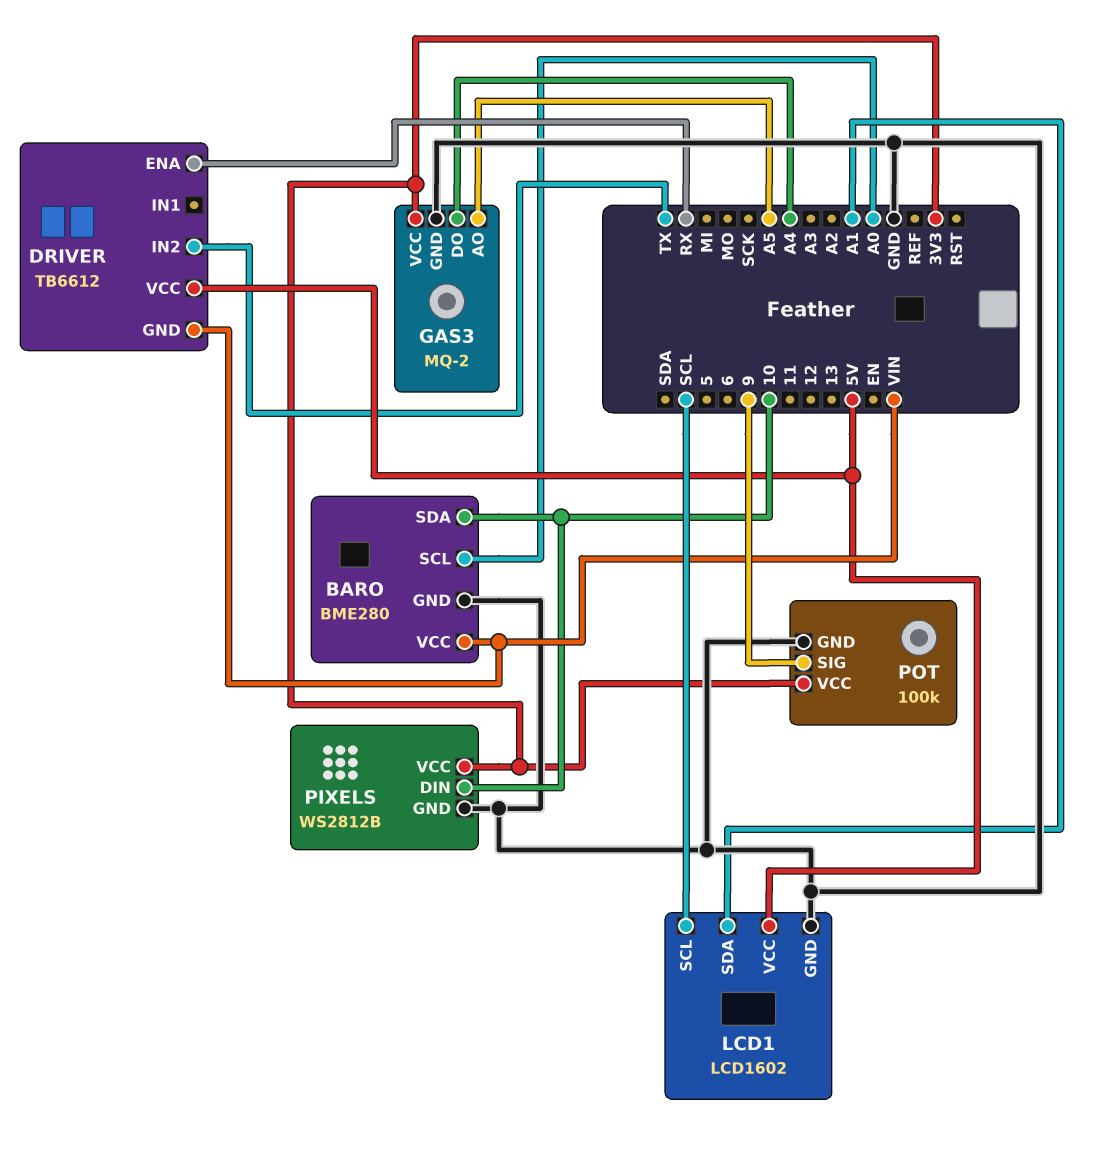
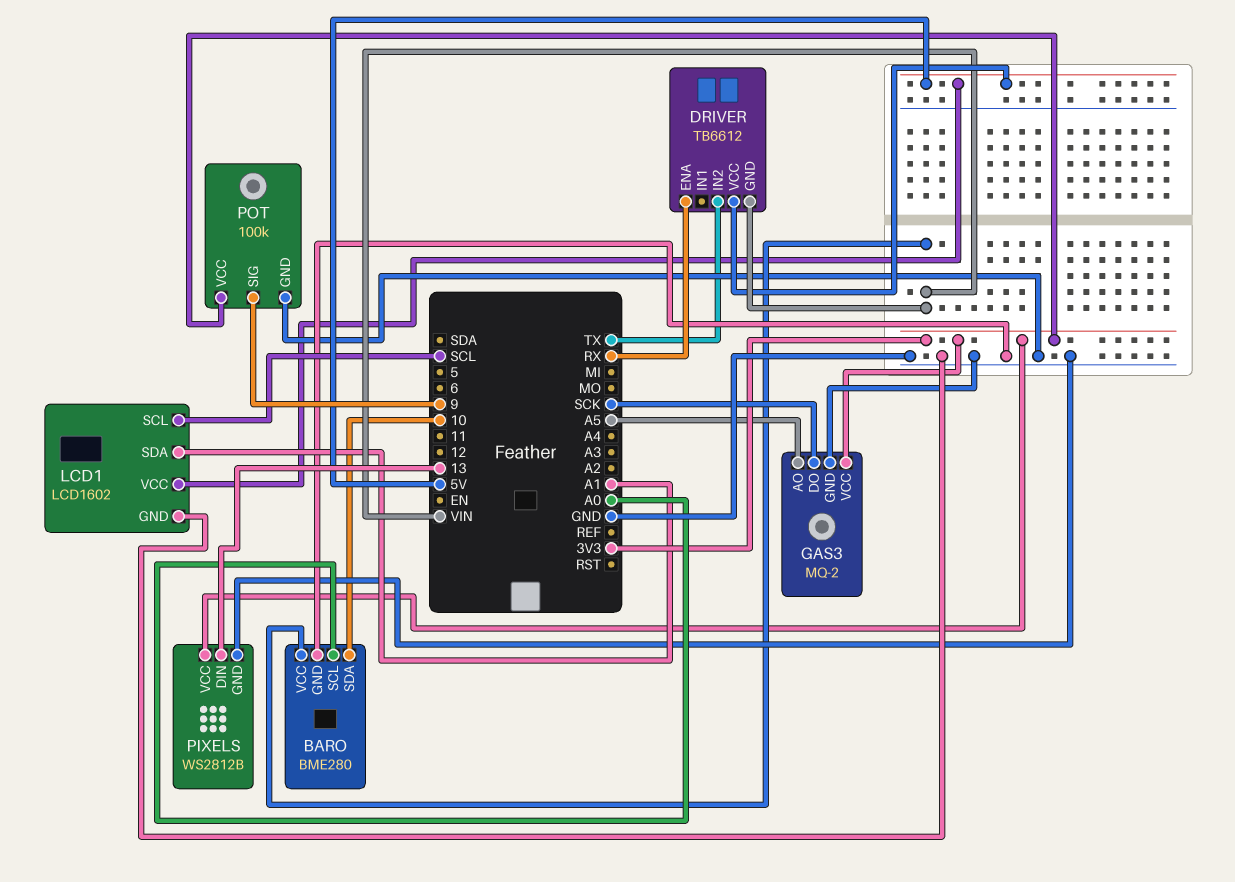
GAS3 pin DO: A4 -> SCK
PIXELS pin DIN: 10 -> 13

